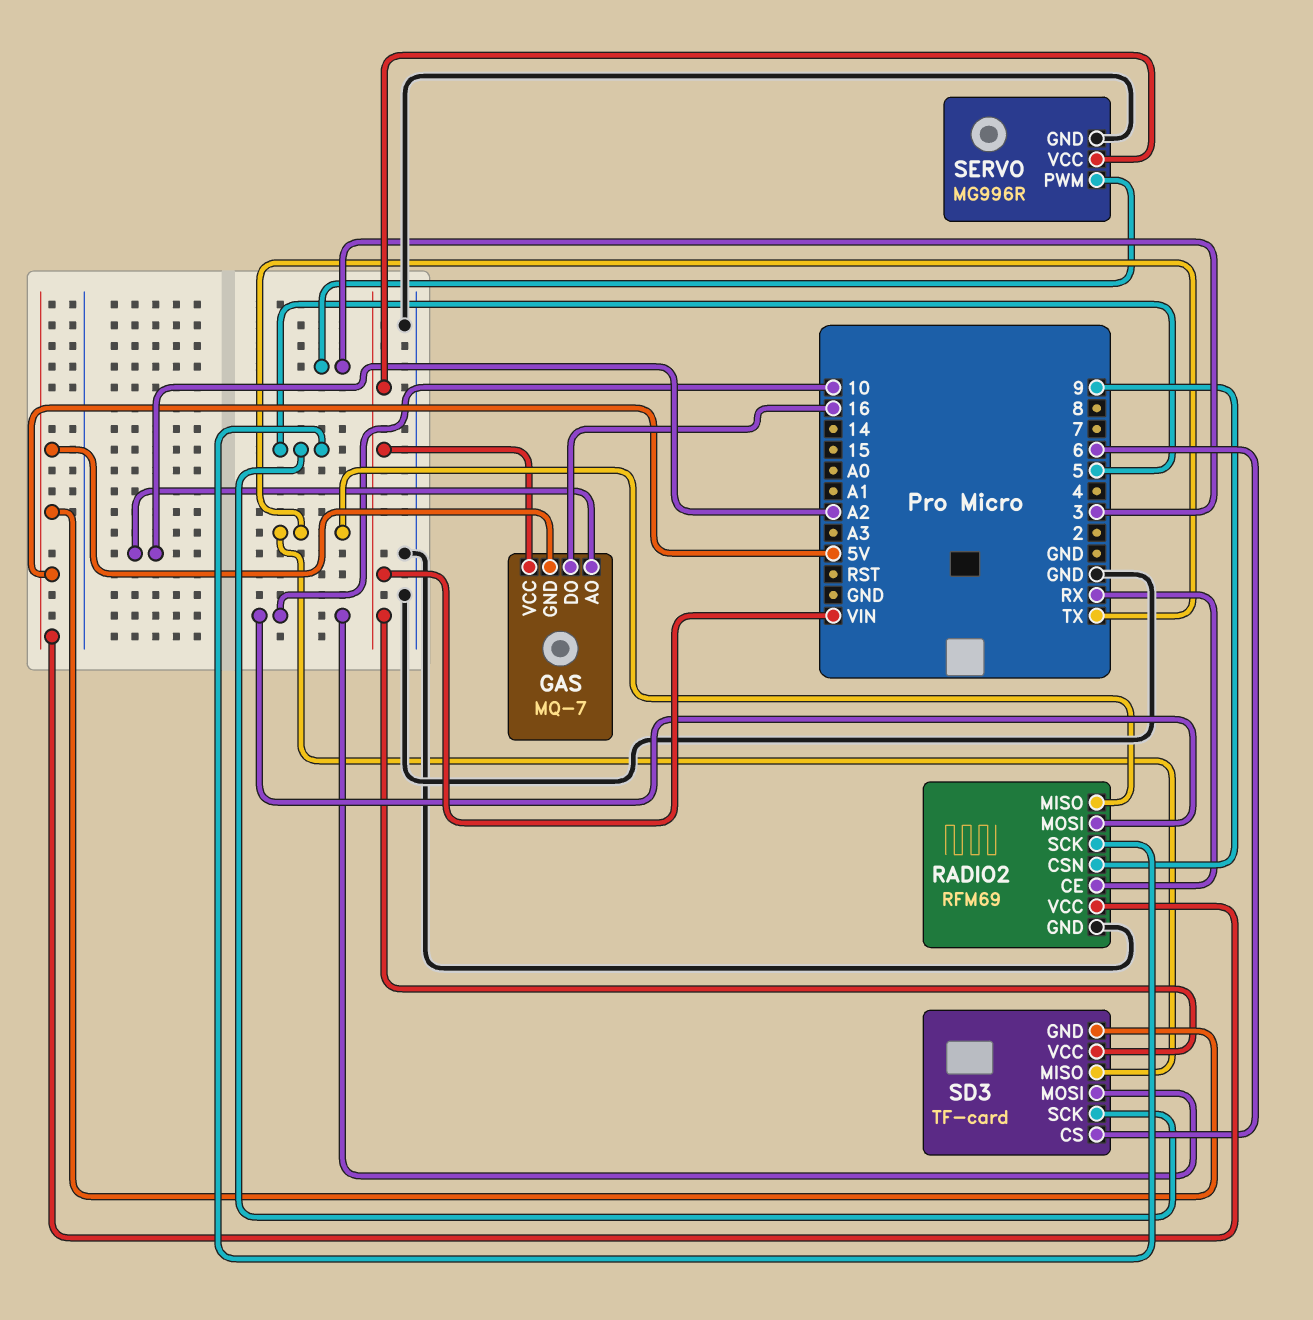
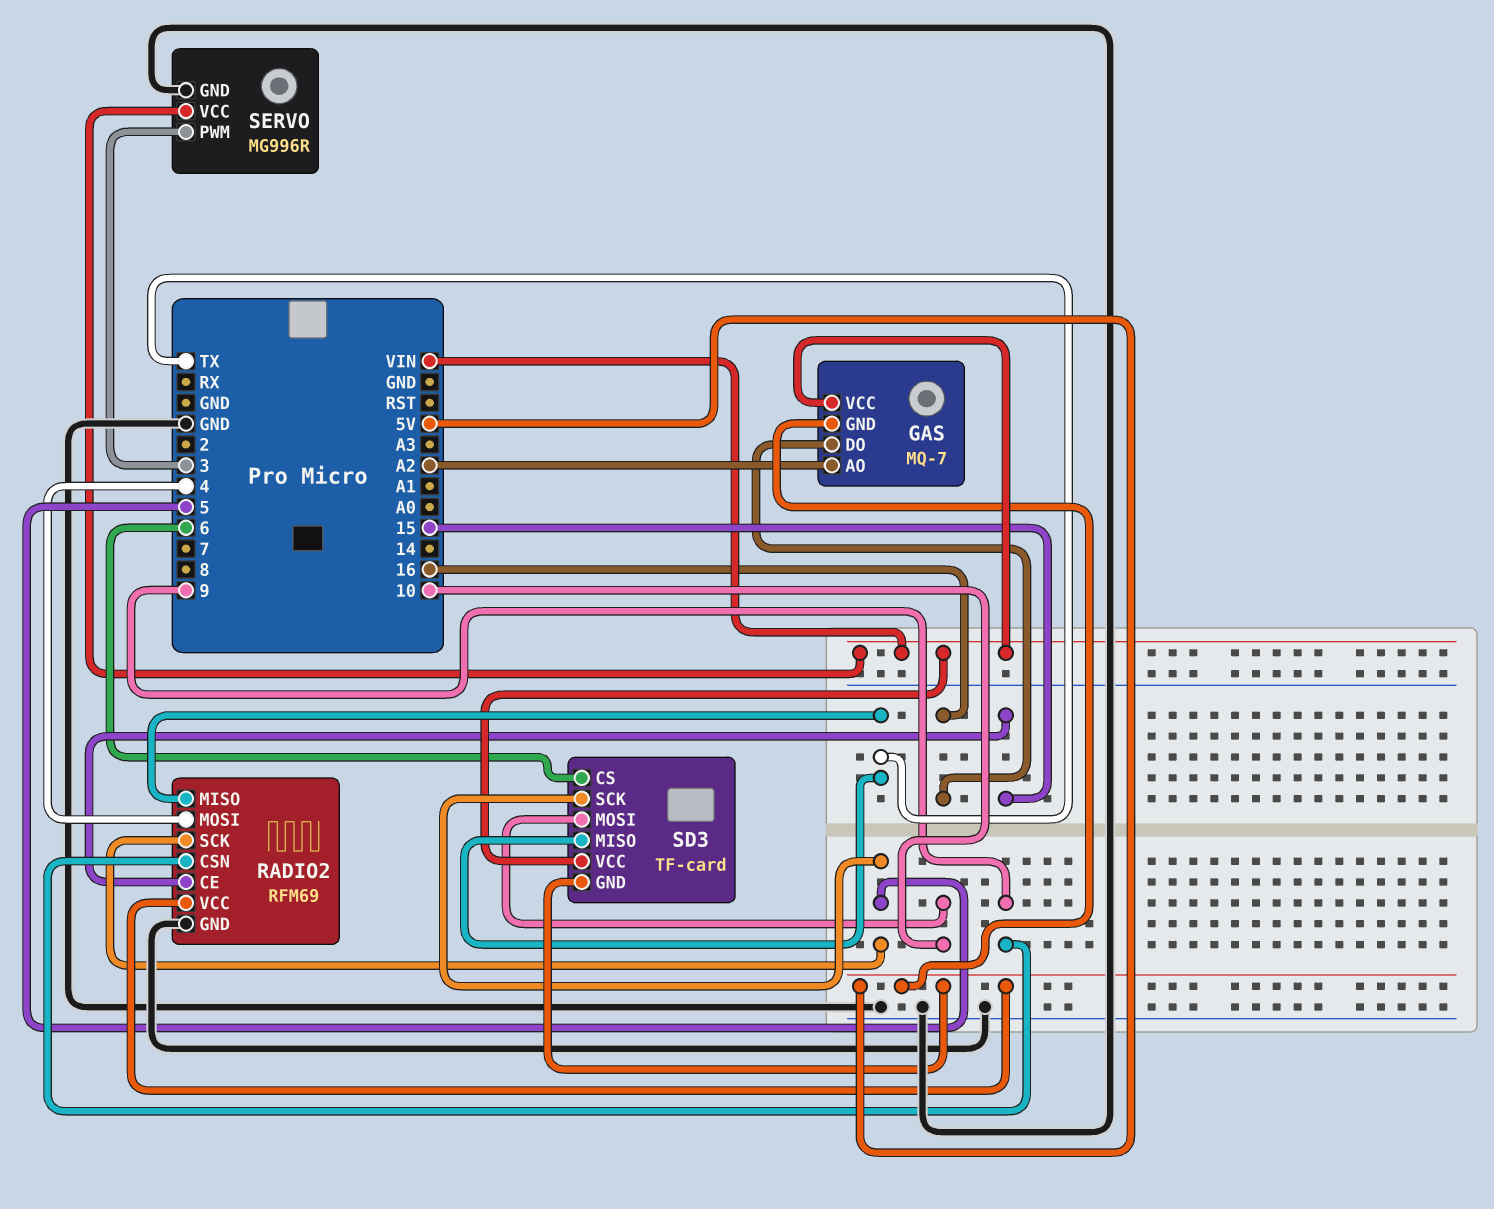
RADIO2 pin CE: RX -> 15
RADIO2 pin MOSI: 10 -> 4

